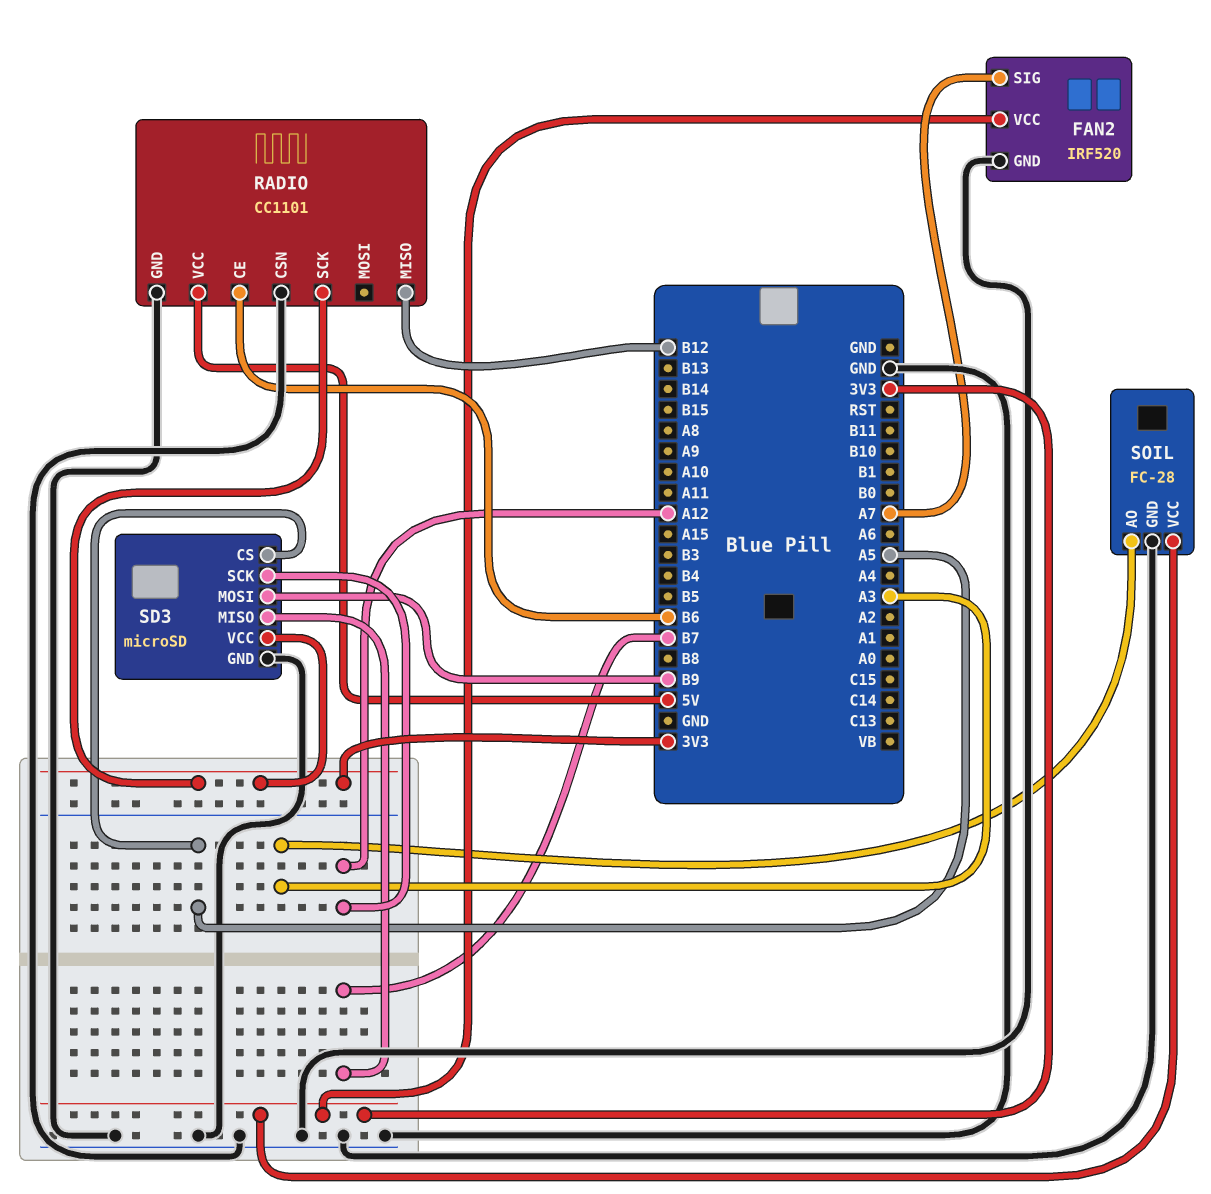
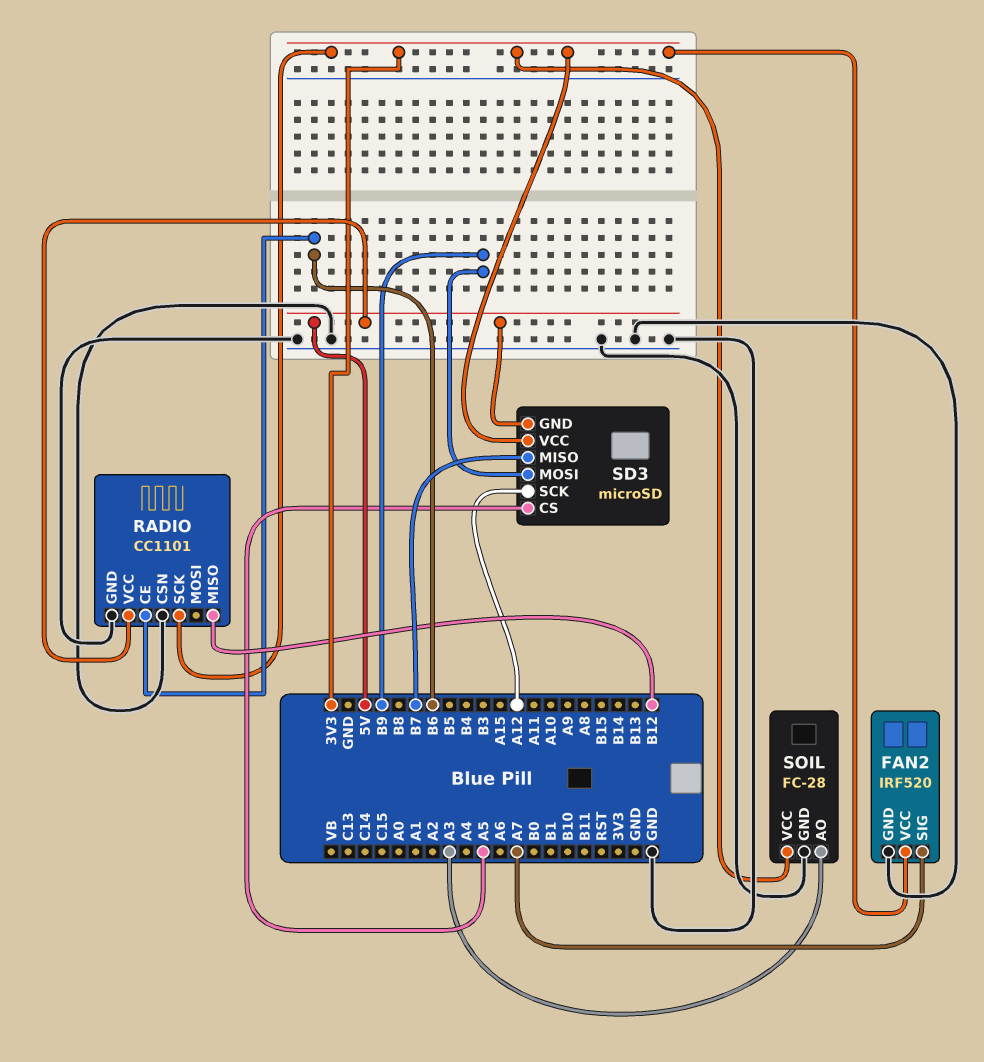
SD3 pin GND: GND -> 5V

